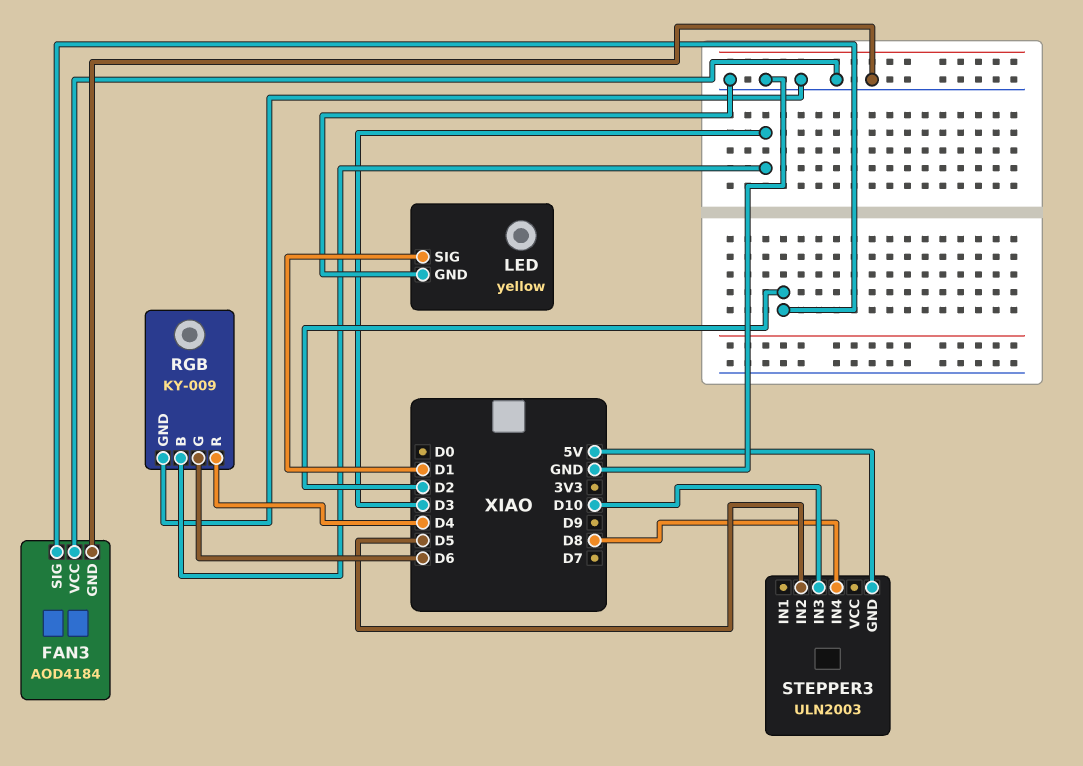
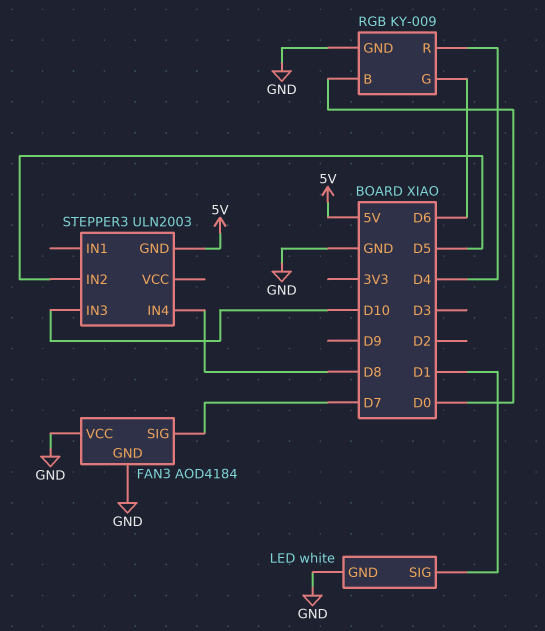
FAN3 pin SIG: D2 -> D7
LED: yellow -> white
RGB pin B: D3 -> D0

